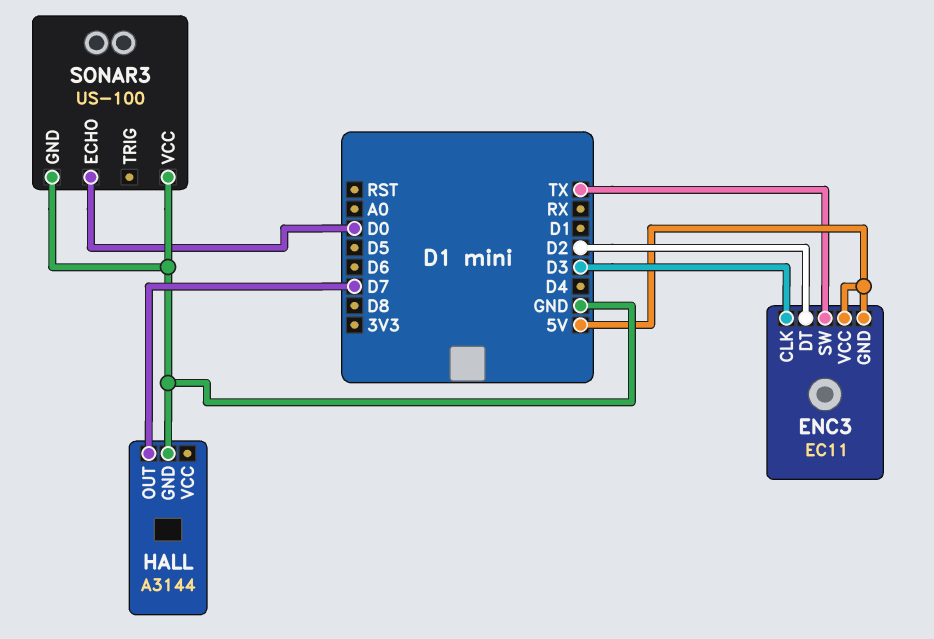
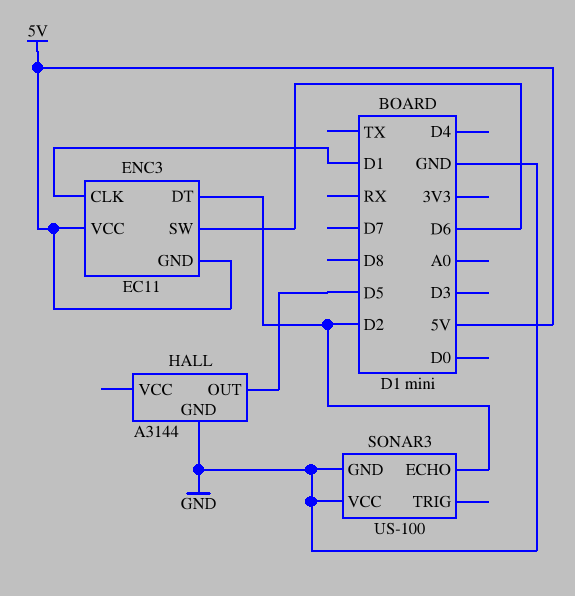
ENC3 pin CLK: D3 -> D1
ENC3 pin SW: TX -> D6
HALL pin OUT: D7 -> D5
SONAR3 pin ECHO: D0 -> D2

